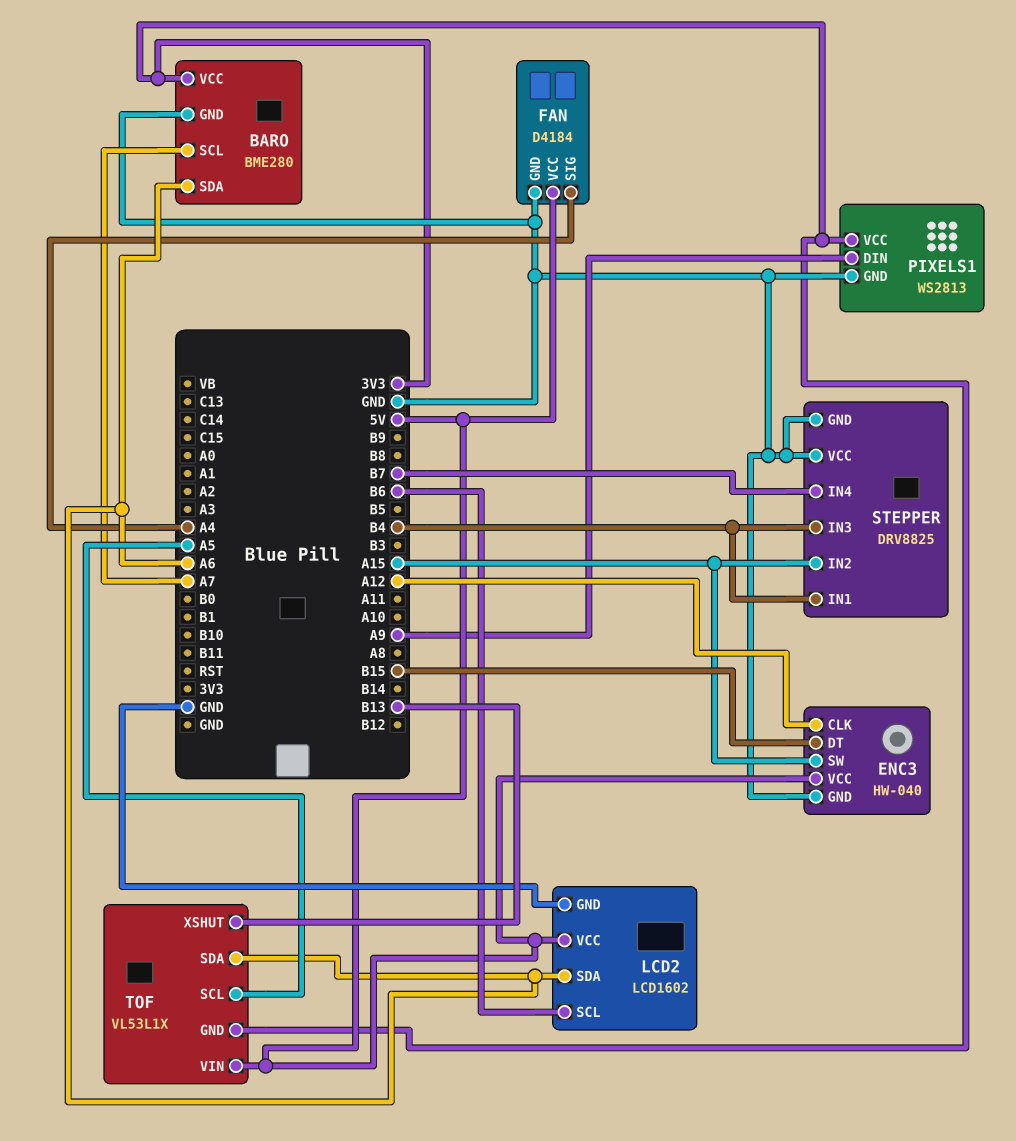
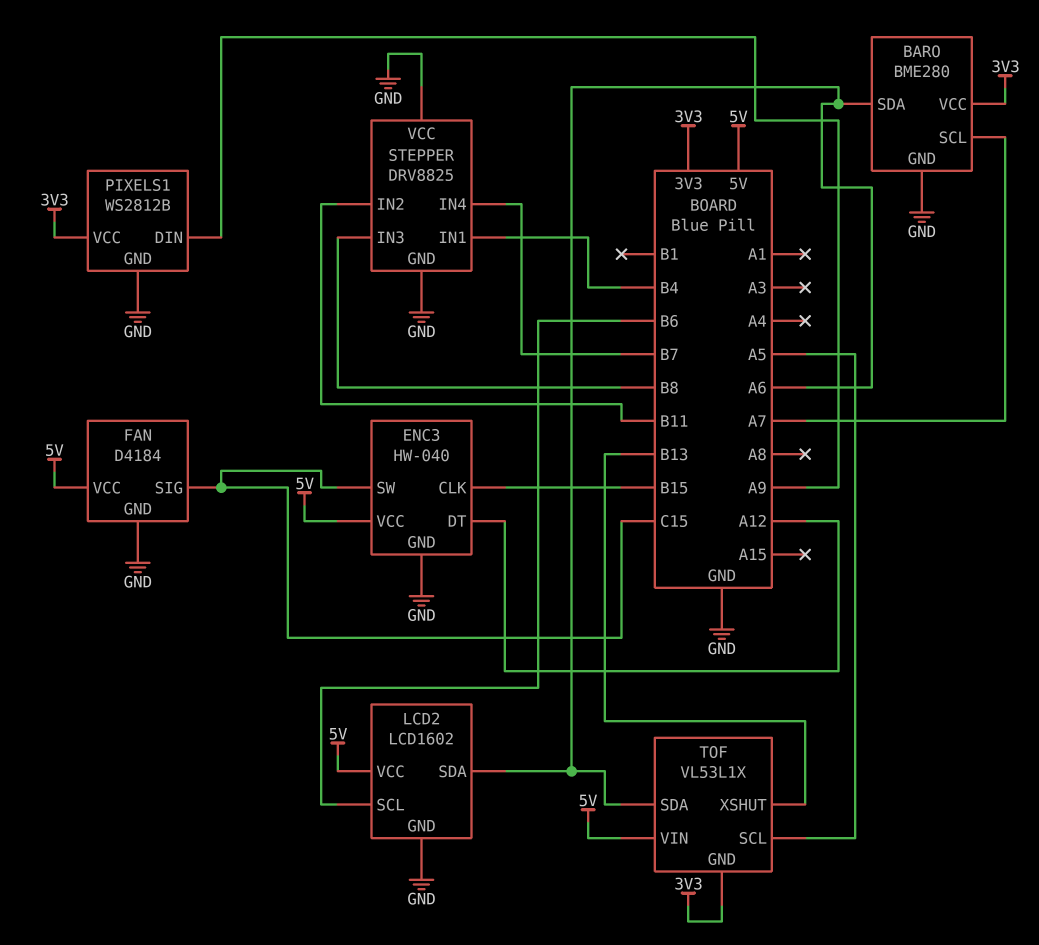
ENC3 pin CLK: A12 -> B15
ENC3 pin DT: B15 -> A12
ENC3 pin SW: A15 -> C15
FAN pin SIG: A4 -> C15
PIXELS1: WS2813 -> WS2812B
STEPPER pin IN2: A15 -> B11
STEPPER pin IN3: B4 -> B8

